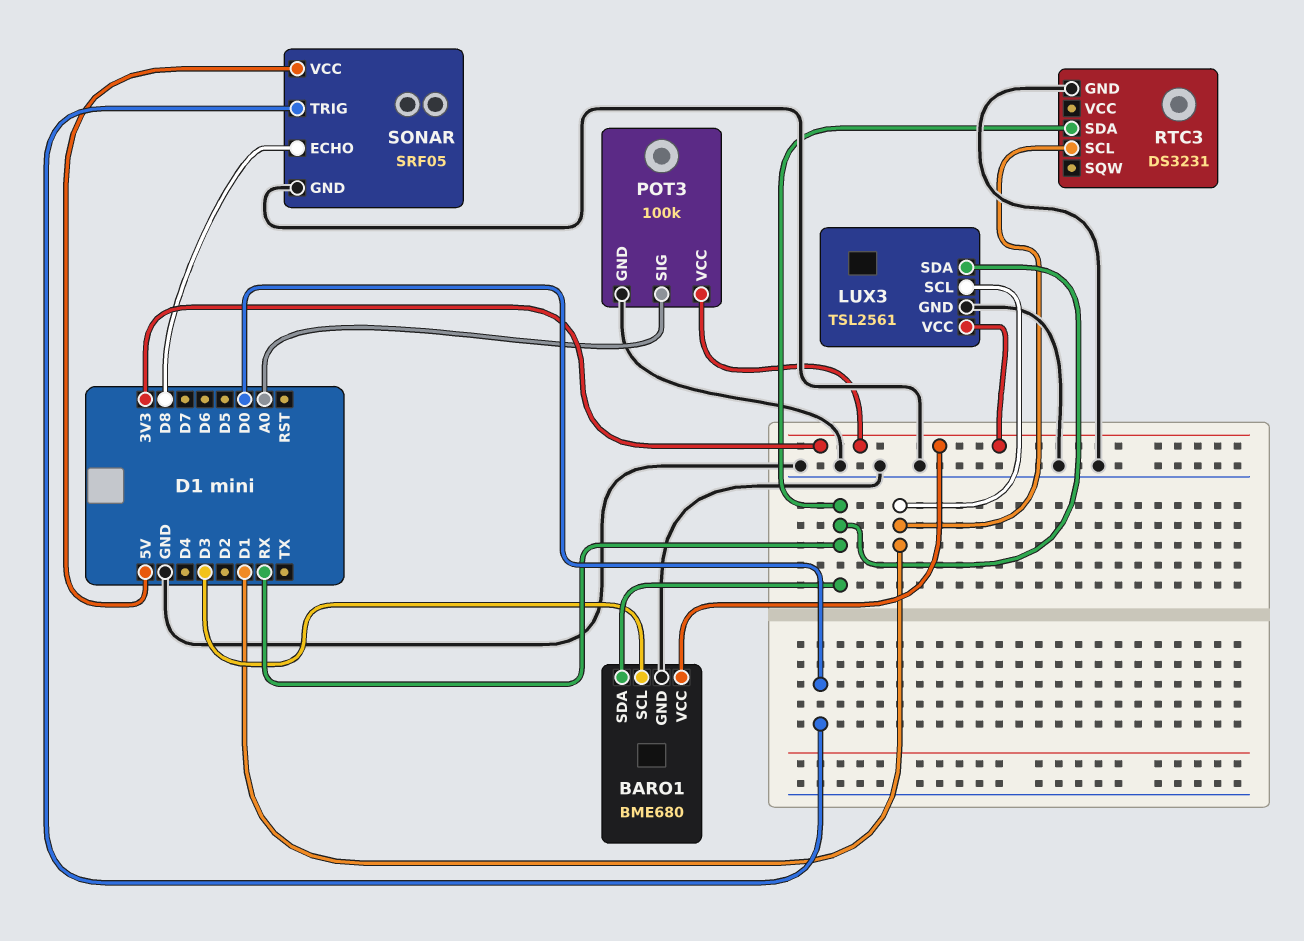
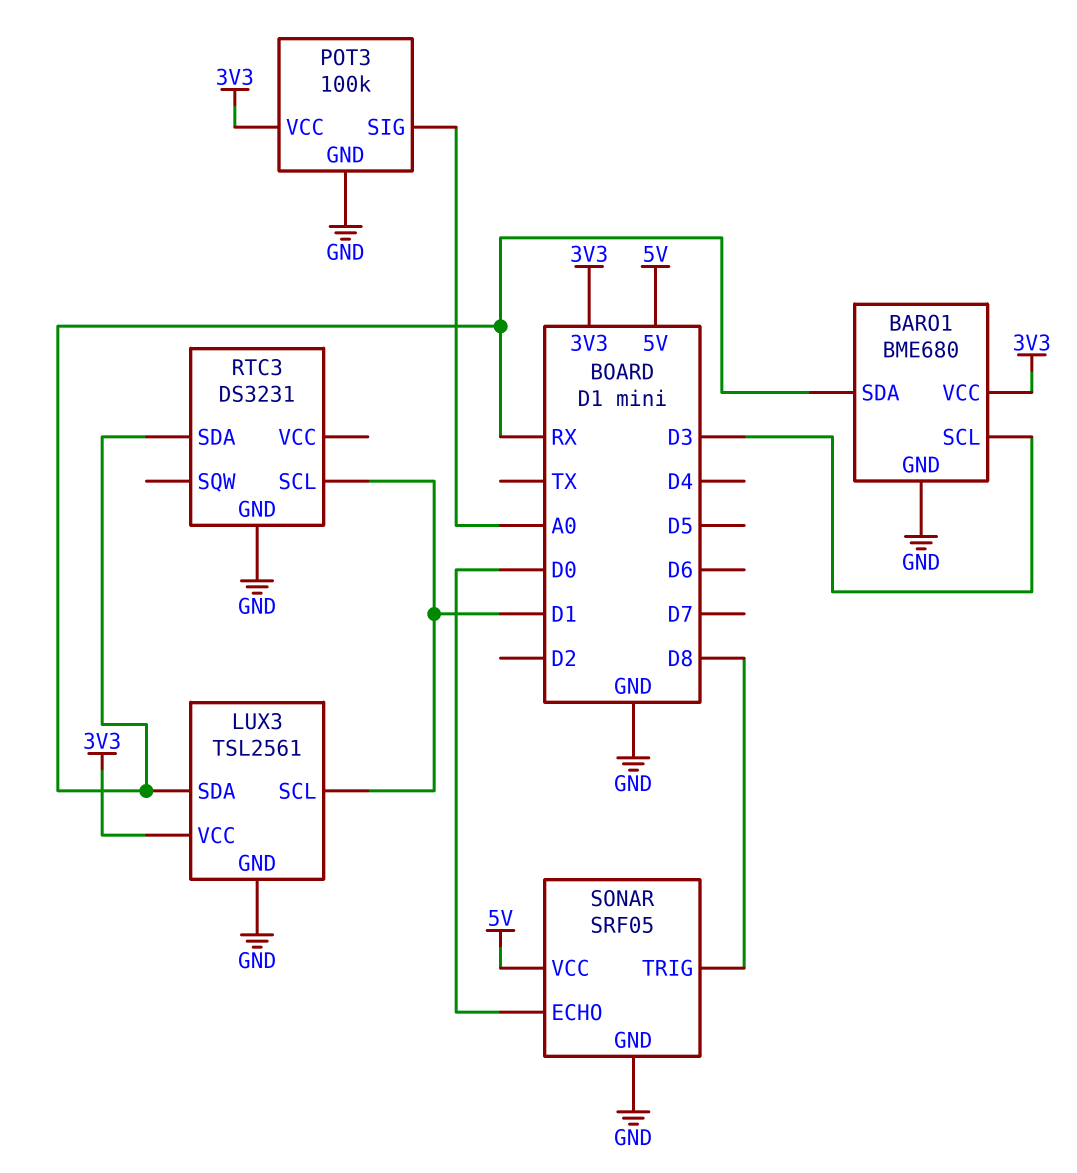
SONAR pin ECHO: D8 -> D0
SONAR pin TRIG: D0 -> D8

